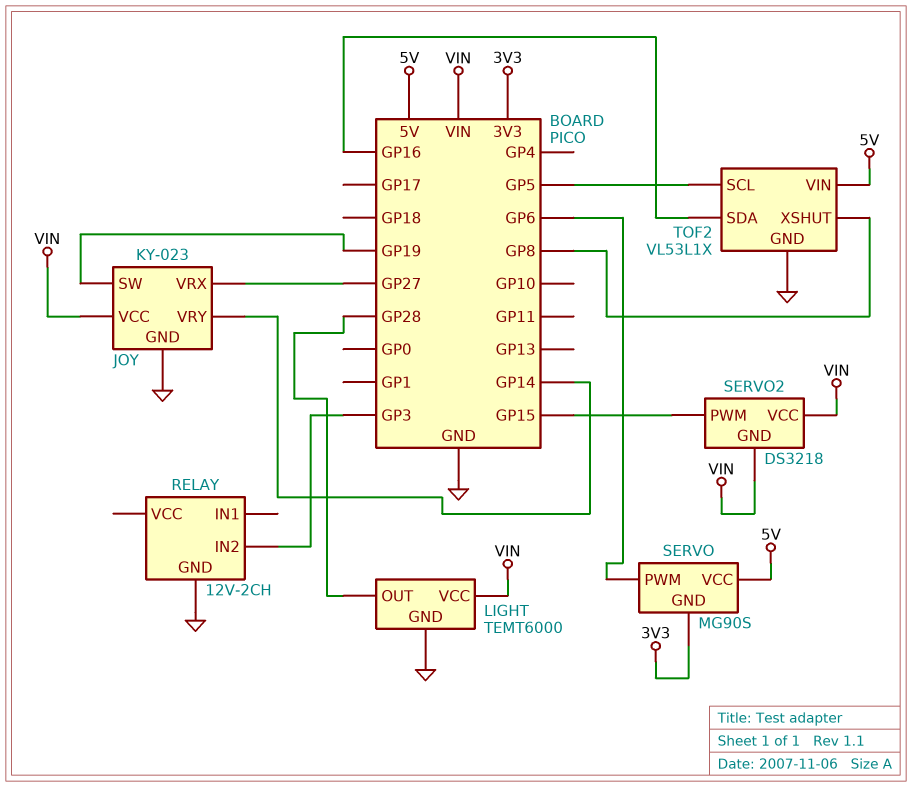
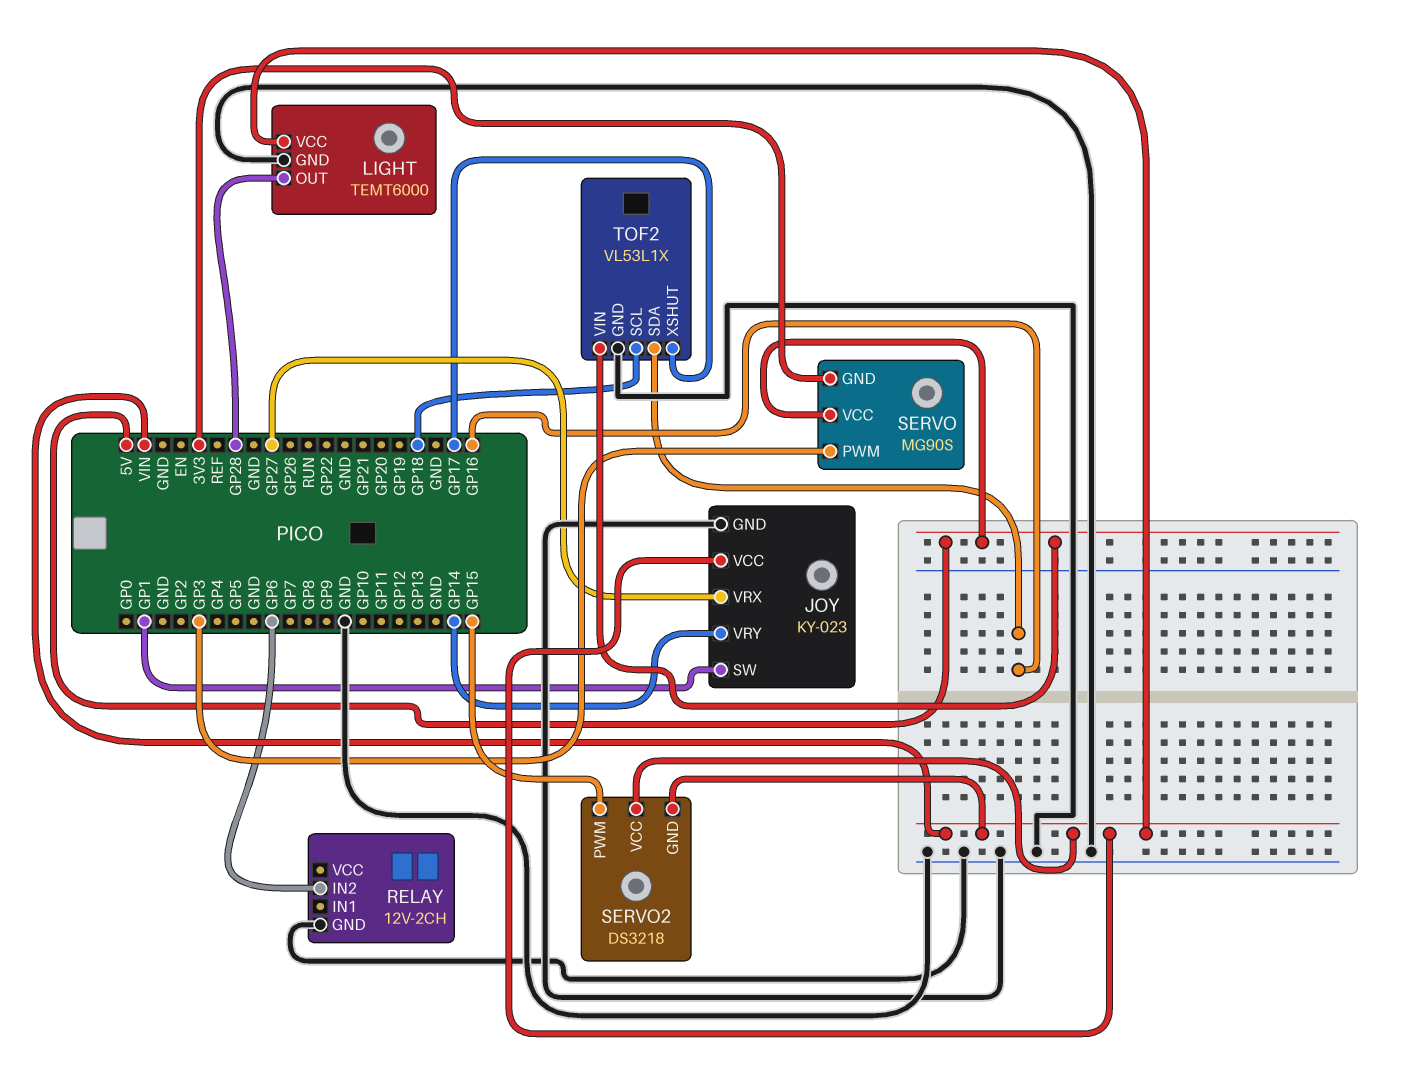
JOY pin SW: GP19 -> GP1
RELAY pin IN2: GP3 -> GP6
SERVO pin PWM: GP6 -> GP3
TOF2 pin SCL: GP5 -> GP18
TOF2 pin XSHUT: GP8 -> GP17

